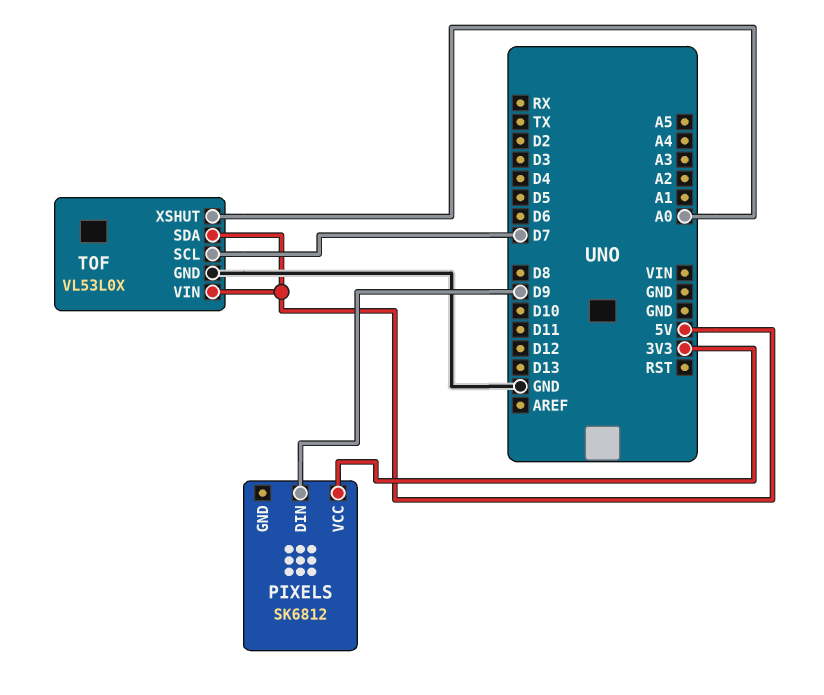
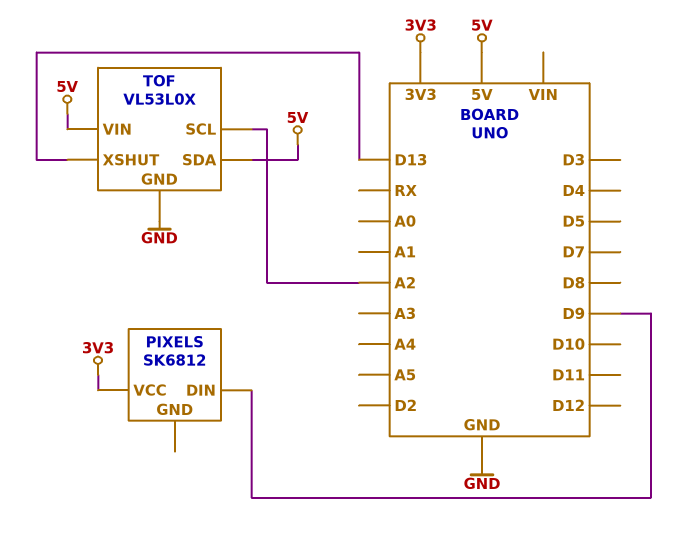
TOF pin SCL: D7 -> A2
TOF pin XSHUT: A0 -> D13

